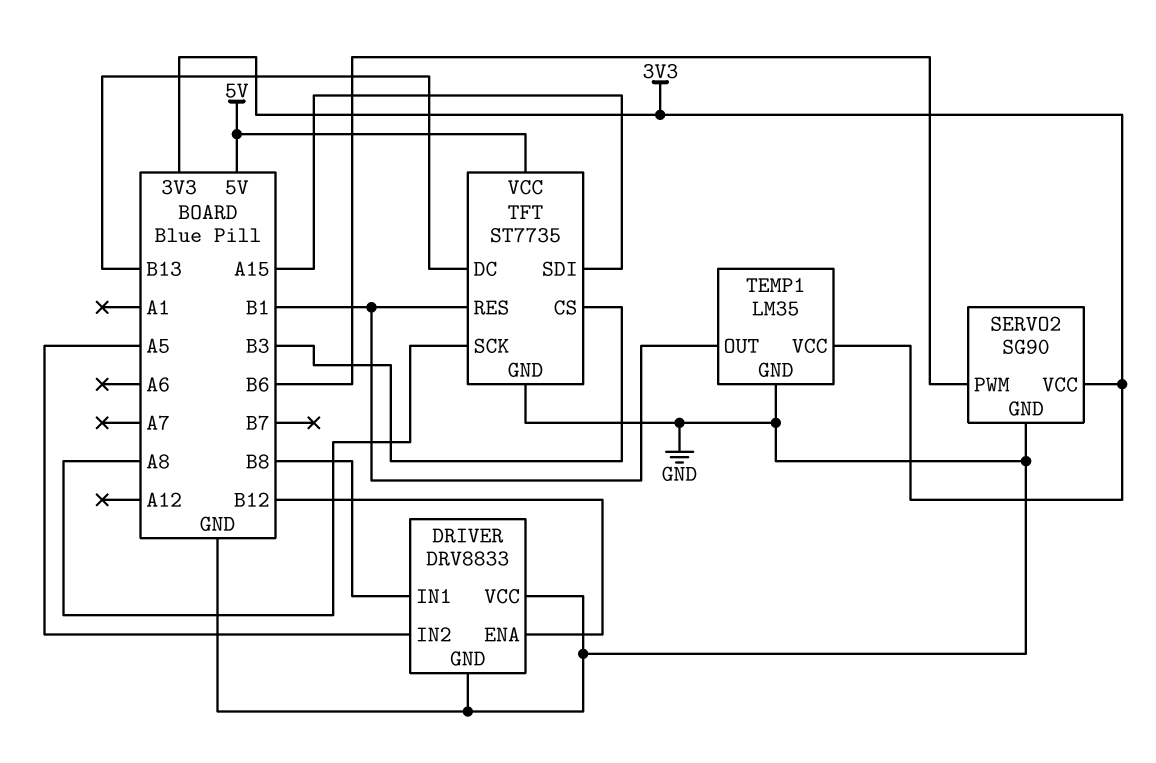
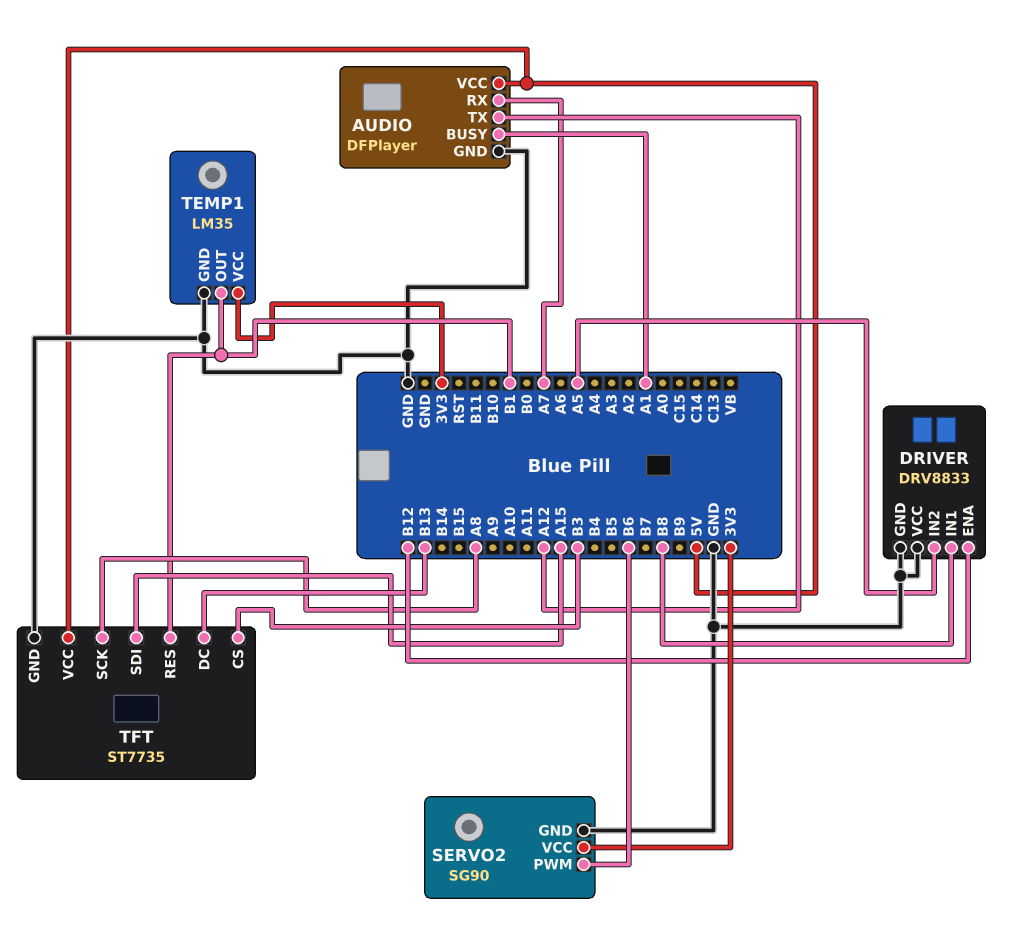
AUDIO: none -> DFPlayer
AUDIO pin BUSY: none -> A1
AUDIO pin GND: none -> GND
AUDIO pin RX: none -> A7
AUDIO pin TX: none -> A12
AUDIO pin VCC: none -> 5V

